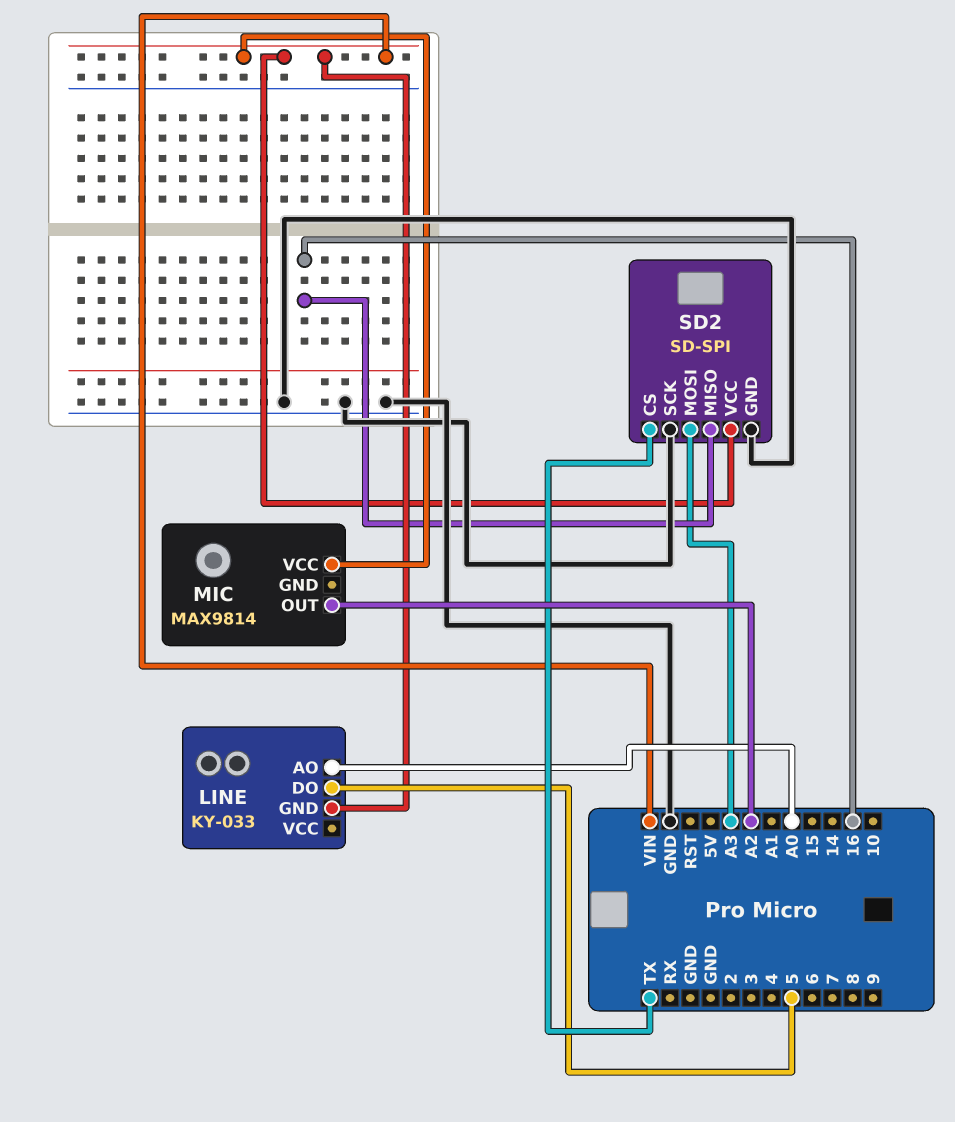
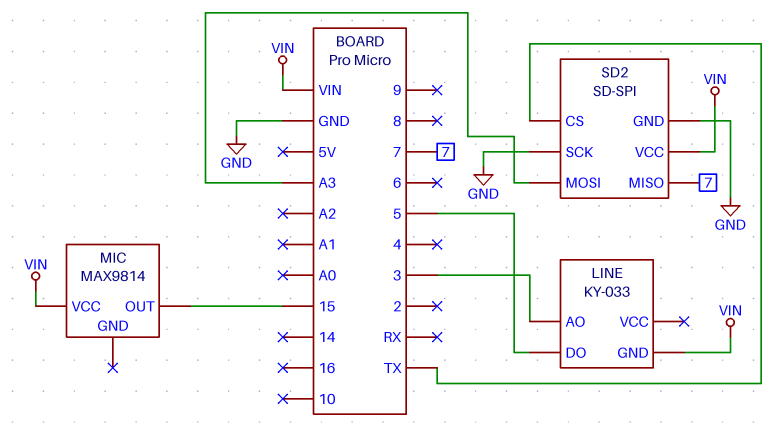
LINE pin AO: A0 -> 3
MIC pin OUT: A2 -> 15
SD2 pin MISO: 16 -> 7

